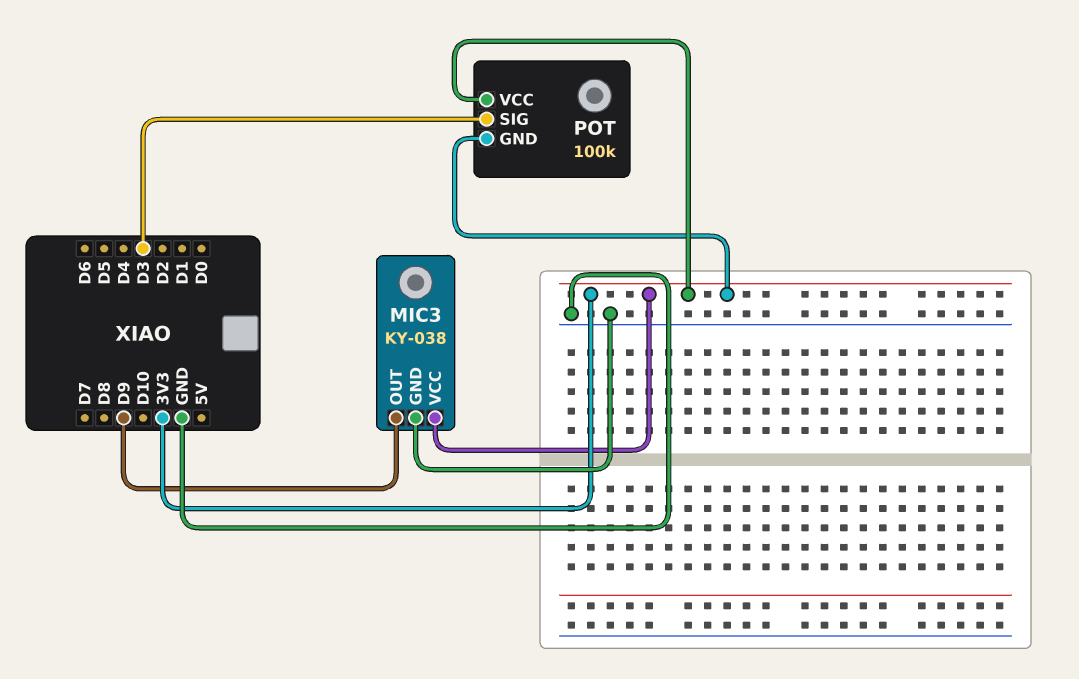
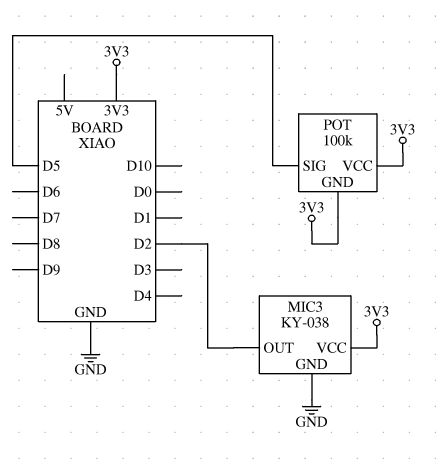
MIC3 pin OUT: D9 -> D2
POT pin SIG: D3 -> D5

